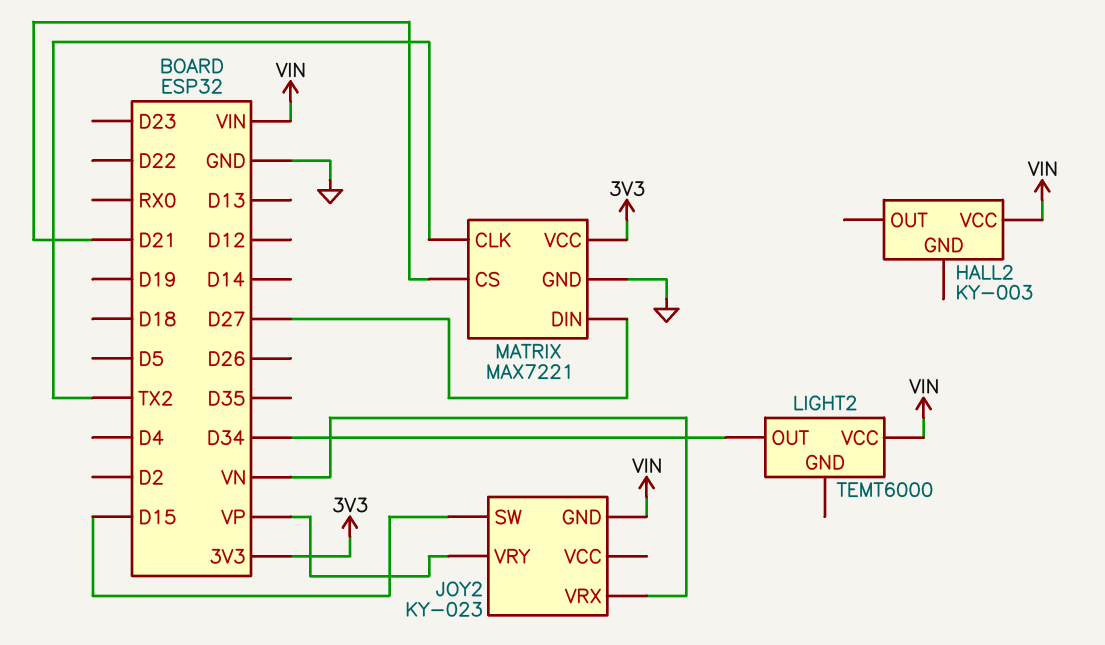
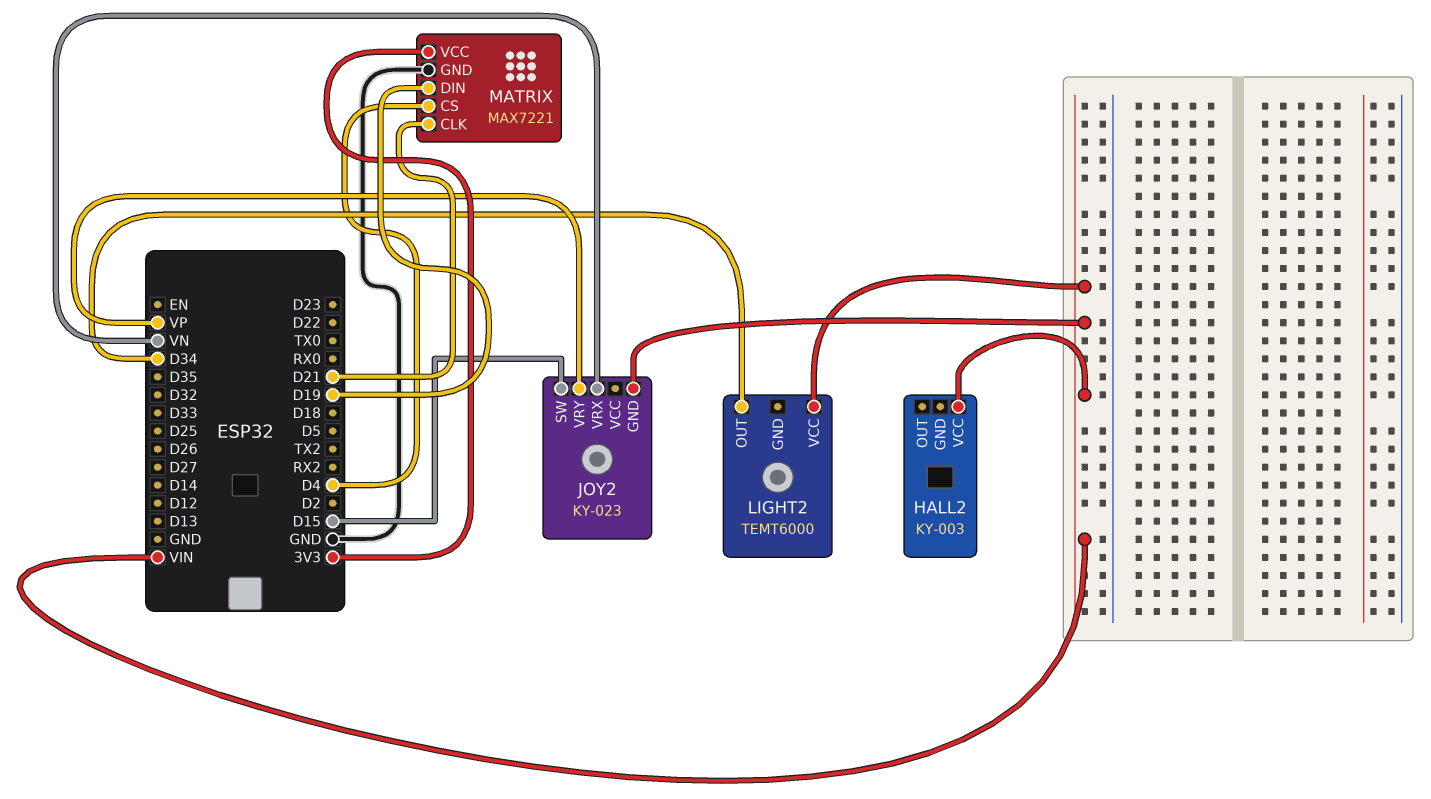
MATRIX pin CLK: TX2 -> D21
MATRIX pin CS: D21 -> D4
MATRIX pin DIN: D27 -> D19

